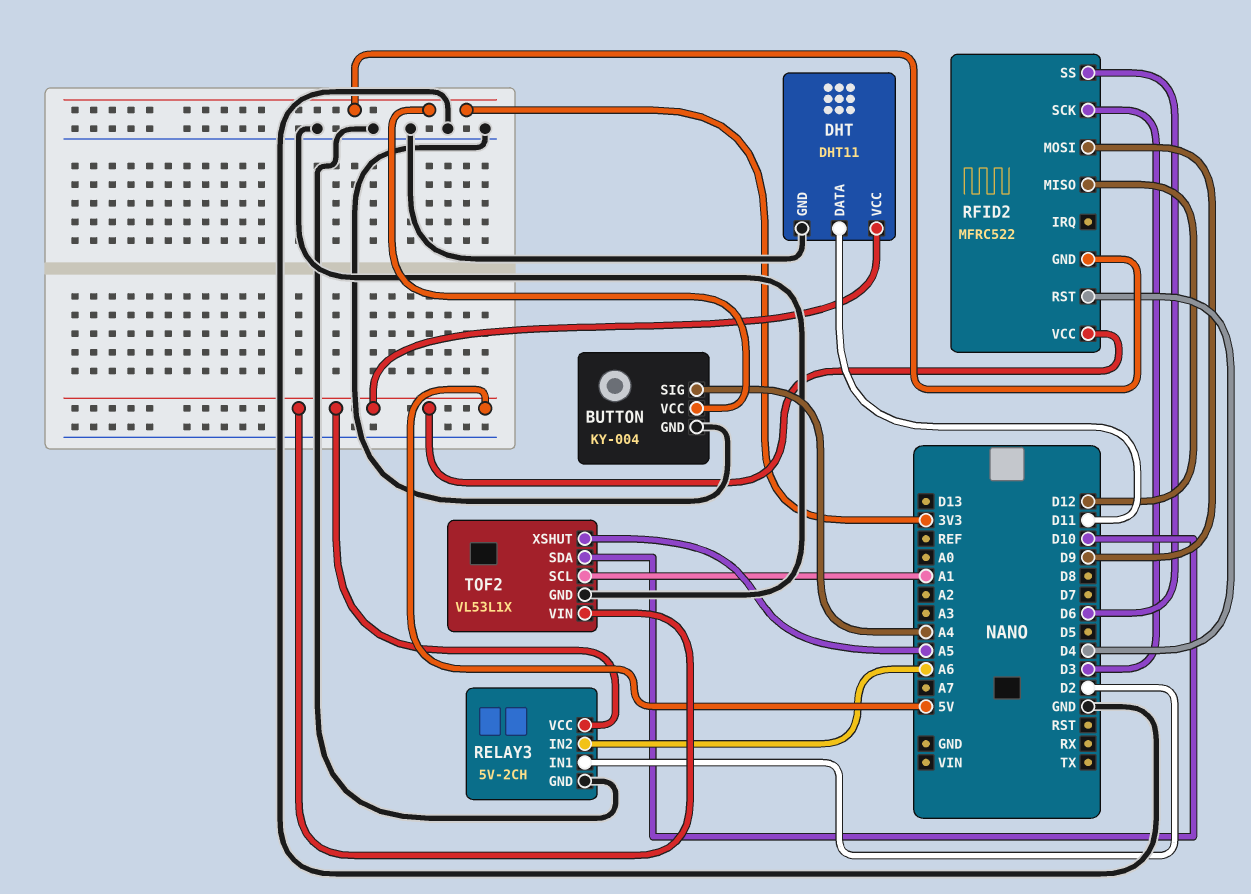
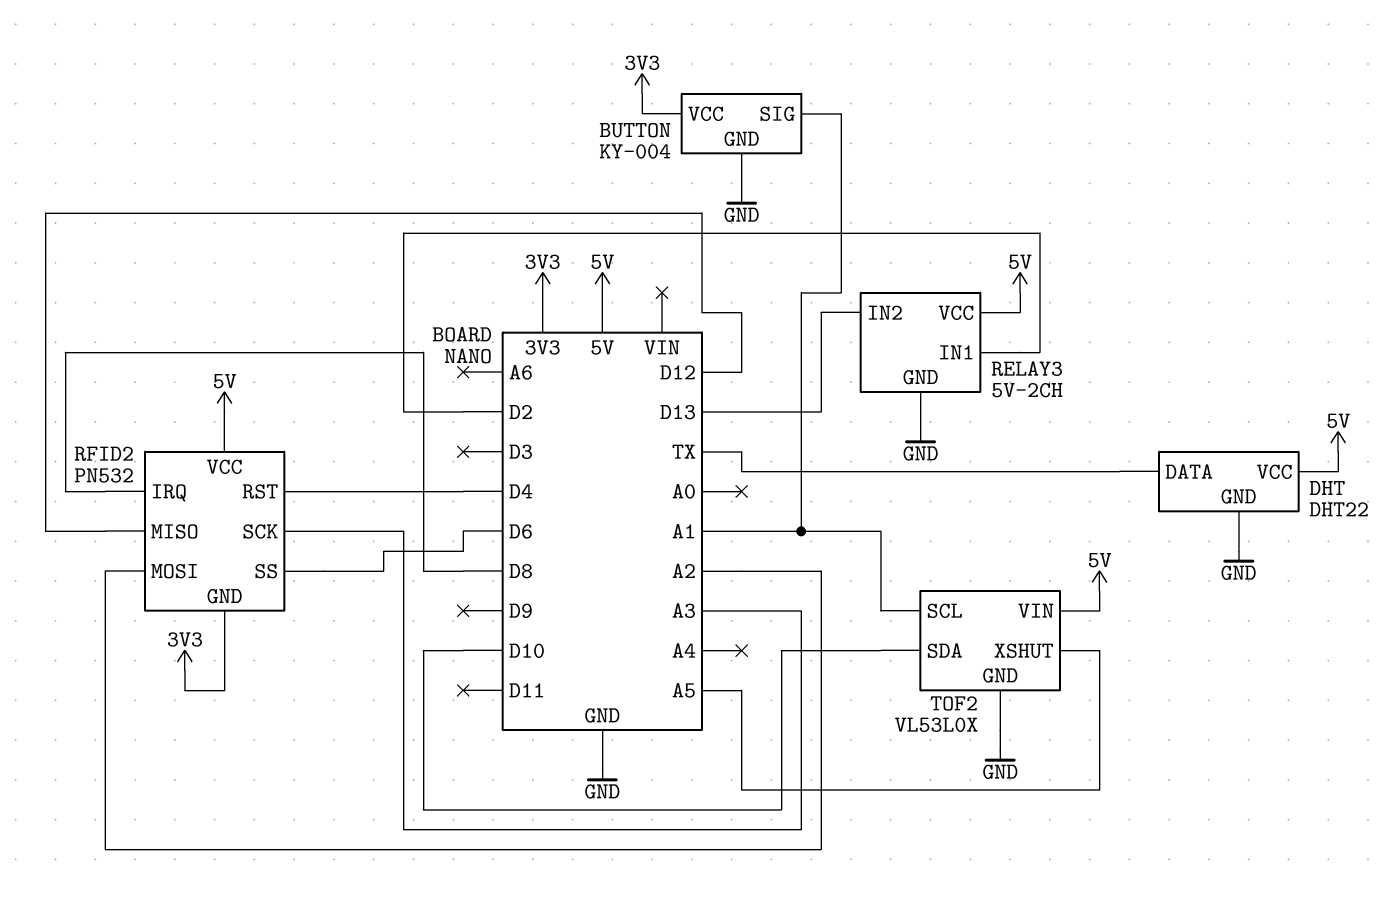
BUTTON pin SIG: A4 -> A1
DHT: DHT11 -> DHT22
DHT pin DATA: D11 -> TX
RELAY3 pin IN2: A6 -> D13
RFID2: MFRC522 -> PN532
RFID2 pin IRQ: none -> D8
RFID2 pin MOSI: D9 -> A2
RFID2 pin SCK: D3 -> A3
TOF2: VL53L1X -> VL53L0X

